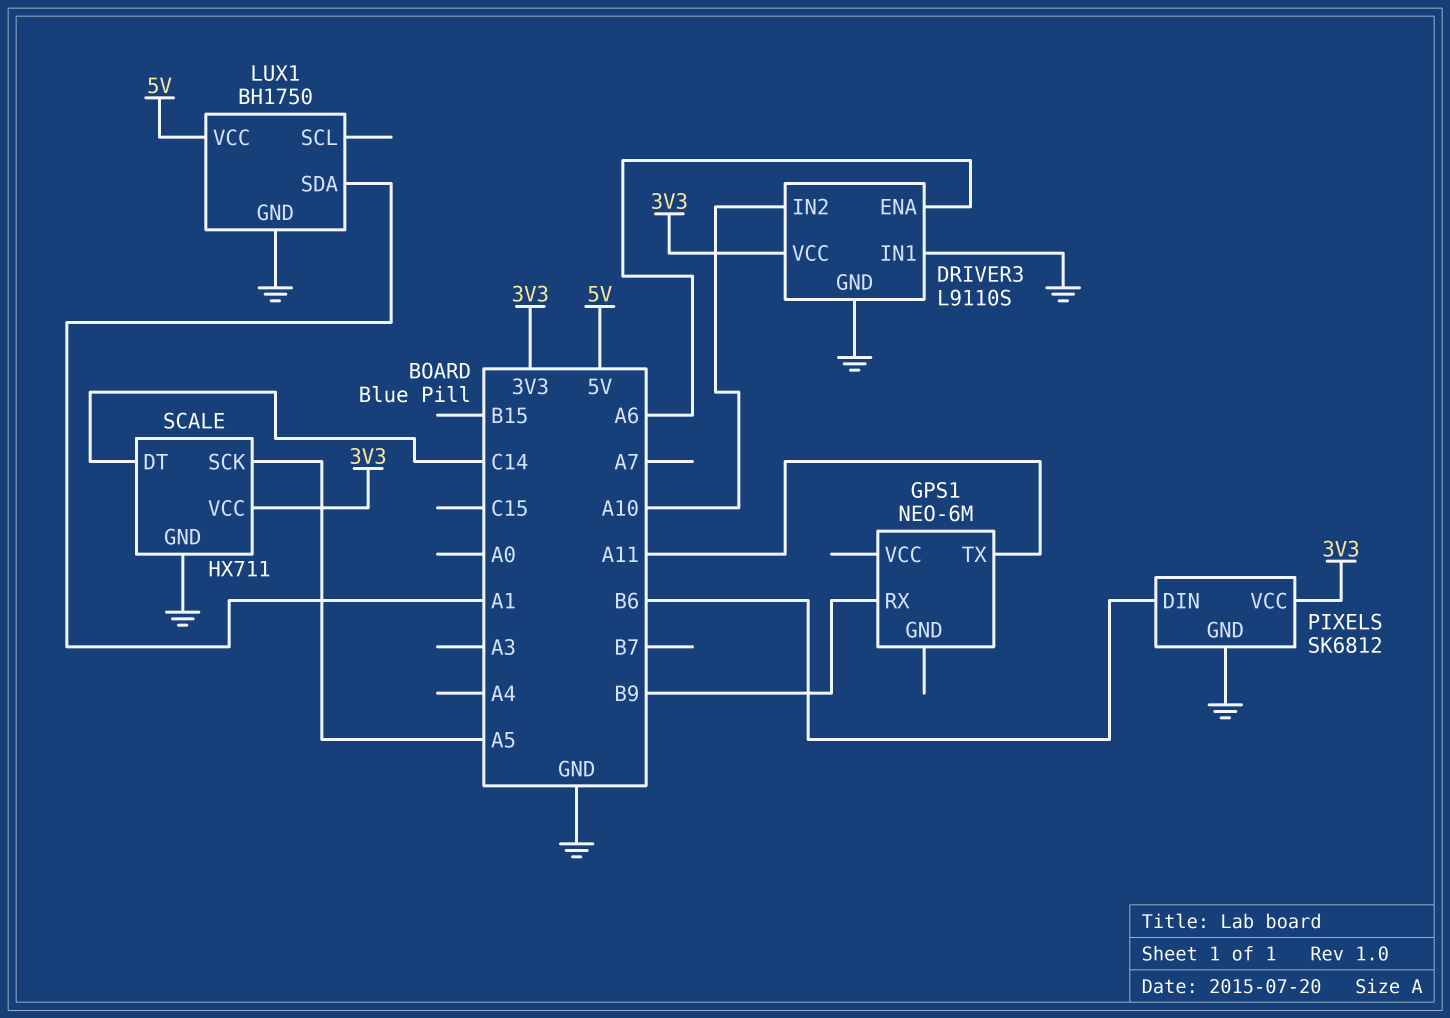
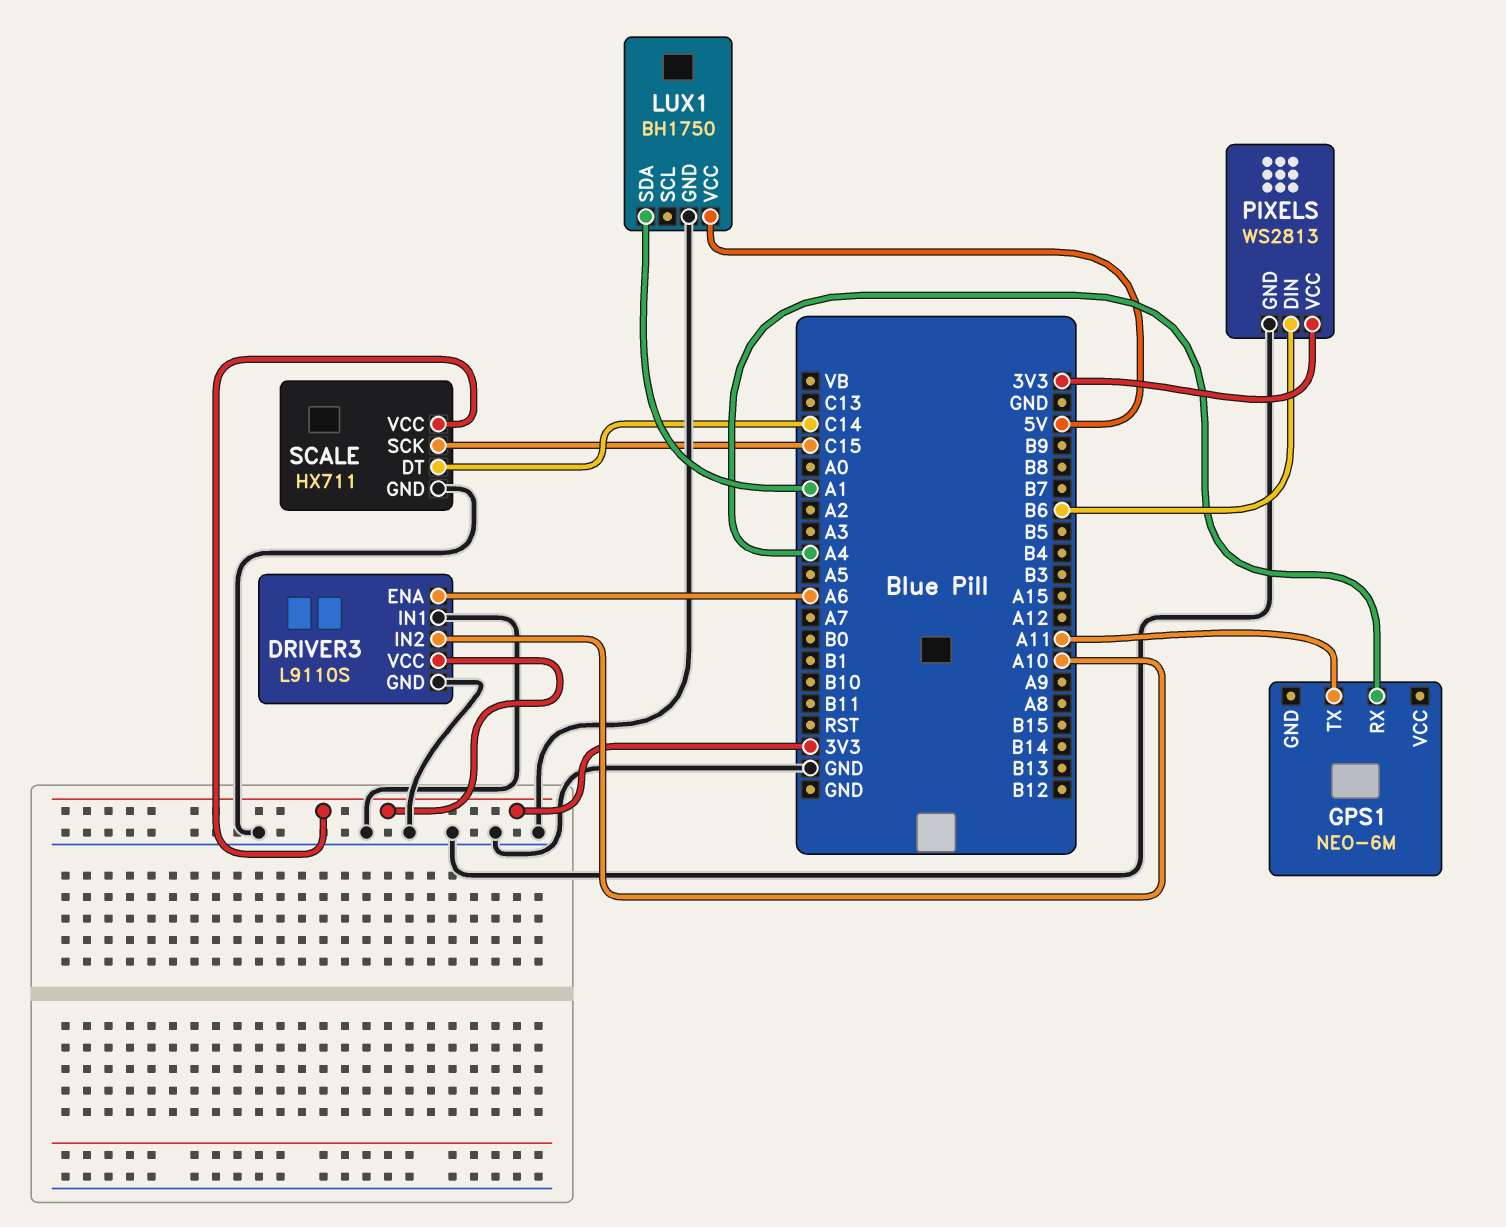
GPS1 pin RX: B9 -> A4
PIXELS: SK6812 -> WS2813
SCALE pin SCK: A5 -> C15

